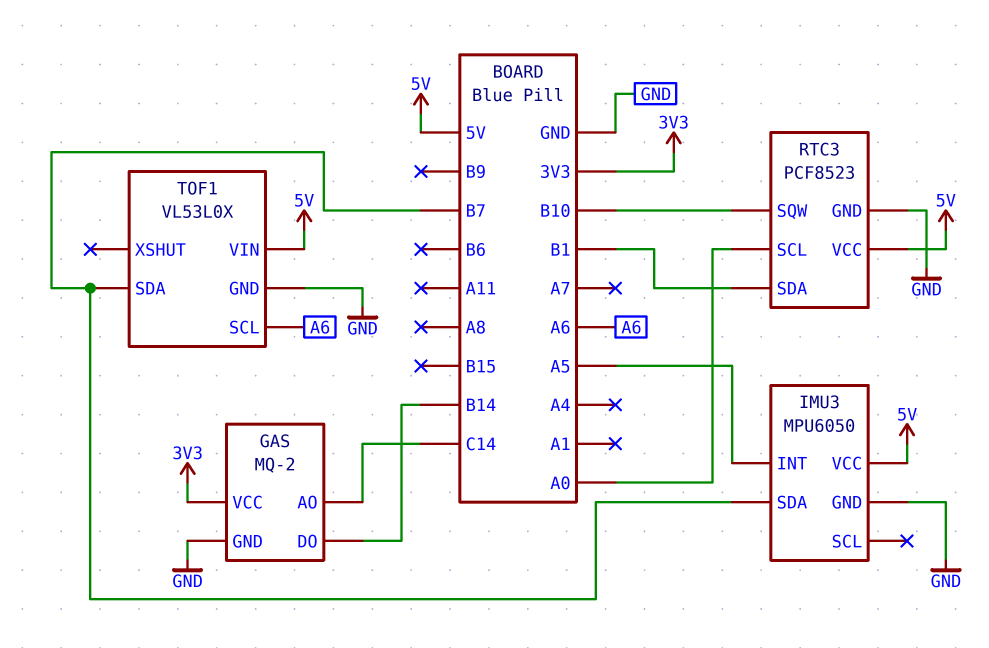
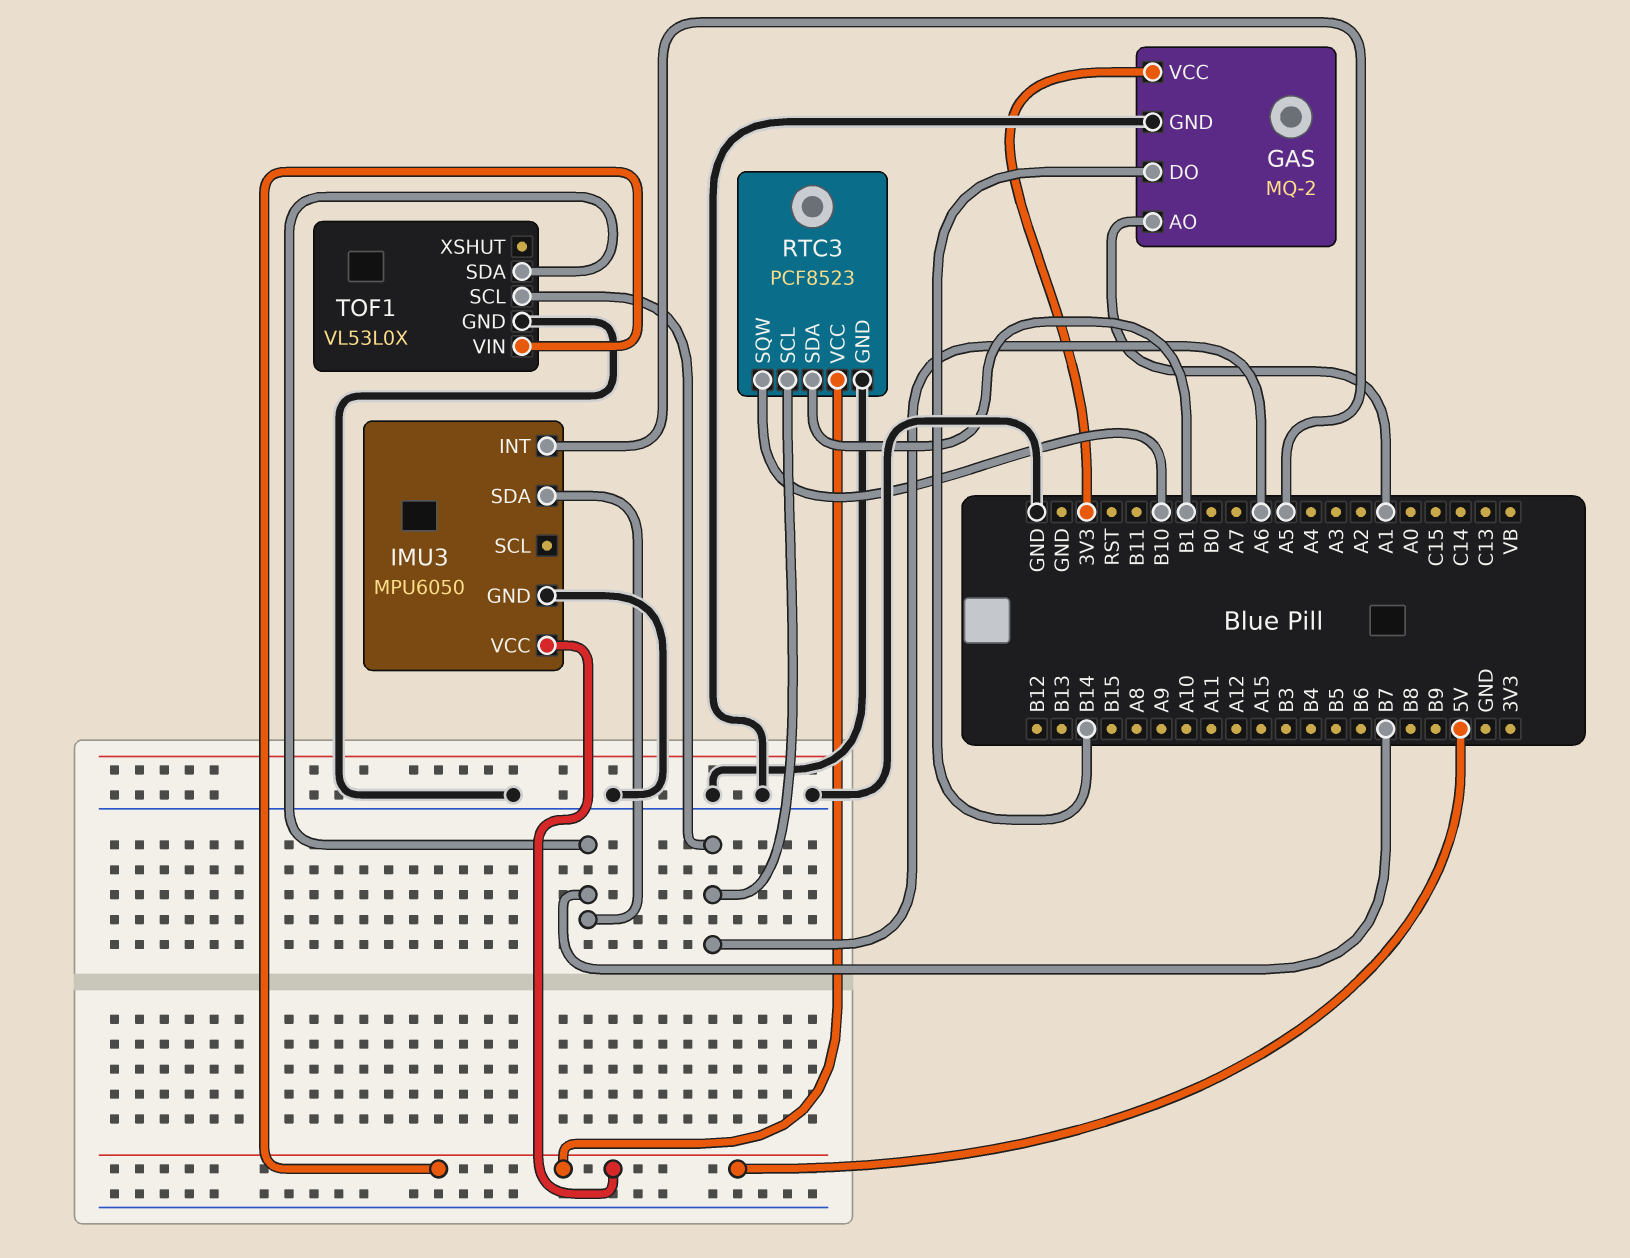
GAS pin AO: C14 -> A1
RTC3 pin SCL: A0 -> A6

